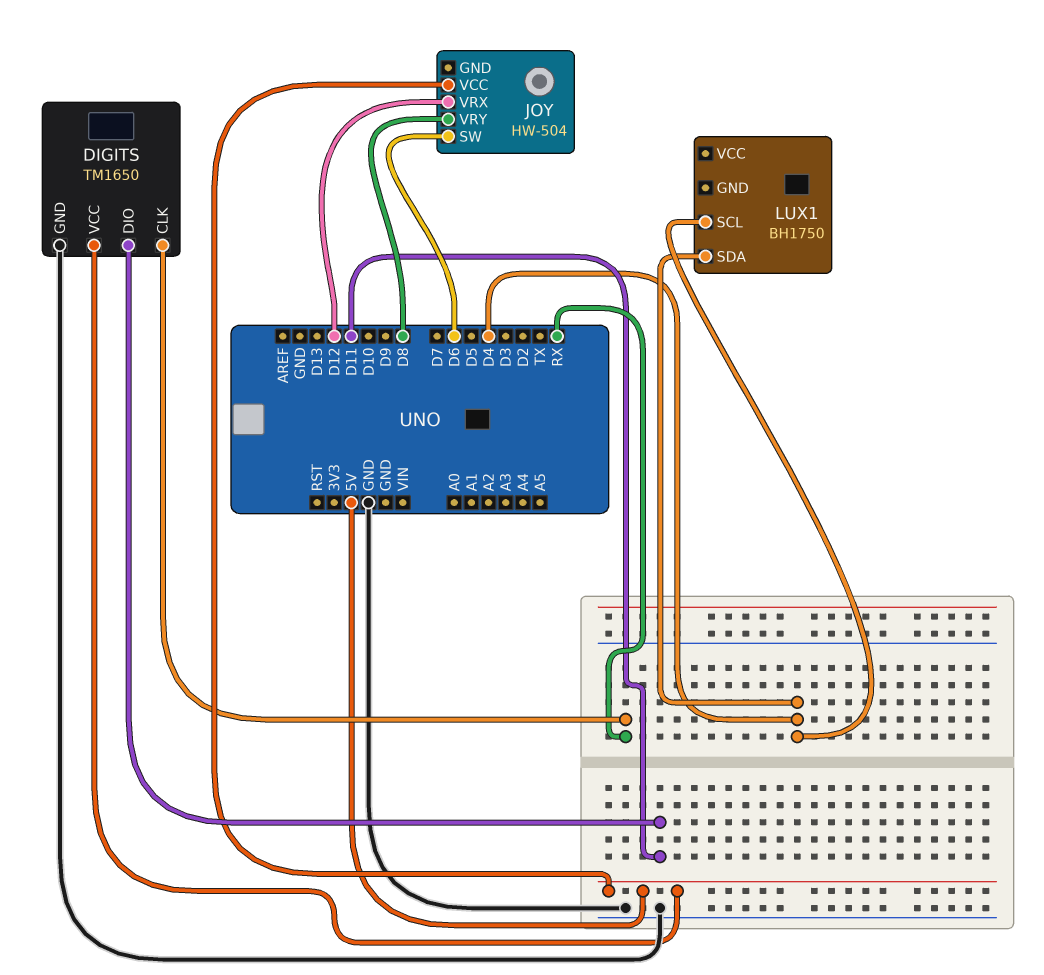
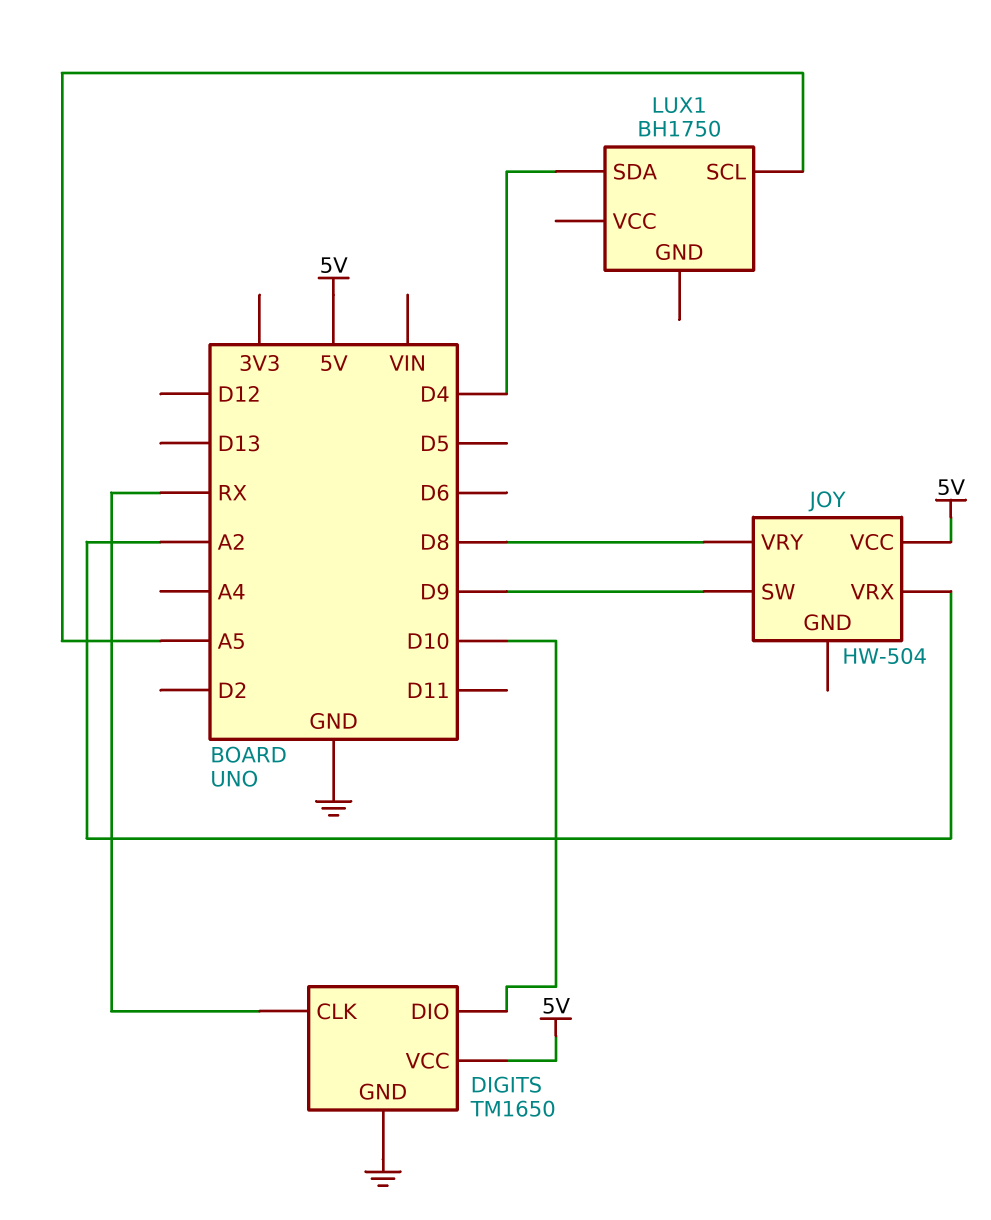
DIGITS pin DIO: D11 -> D10
JOY pin SW: D6 -> D9
JOY pin VRX: D12 -> A2
LUX1 pin SCL: D4 -> A5

